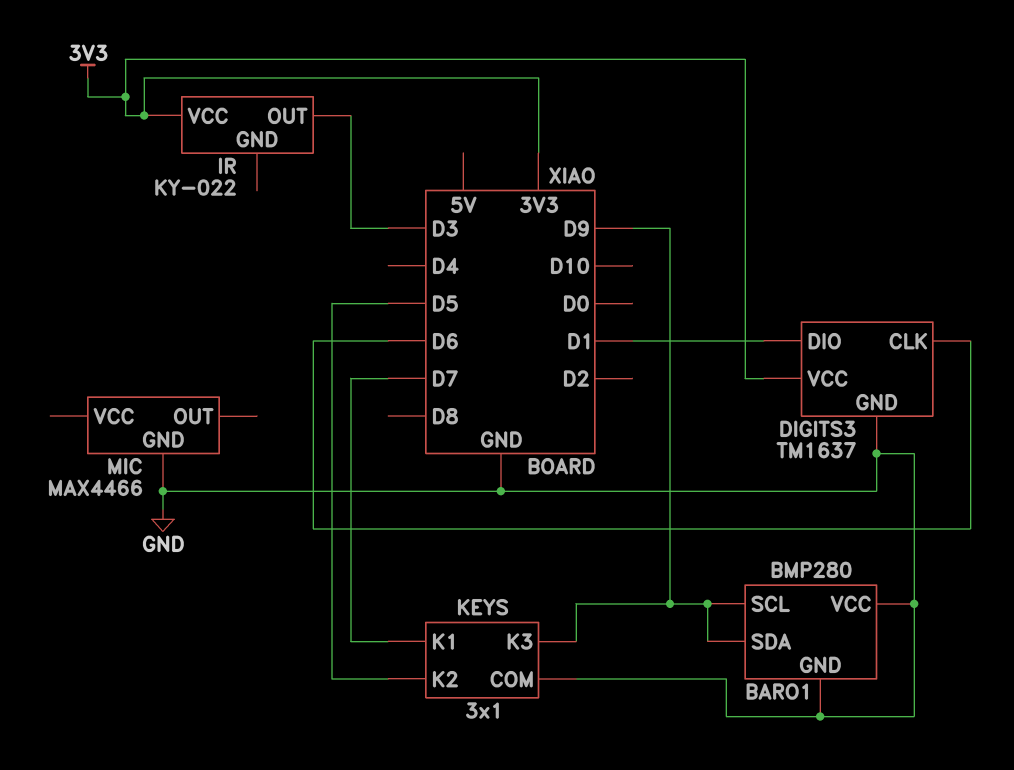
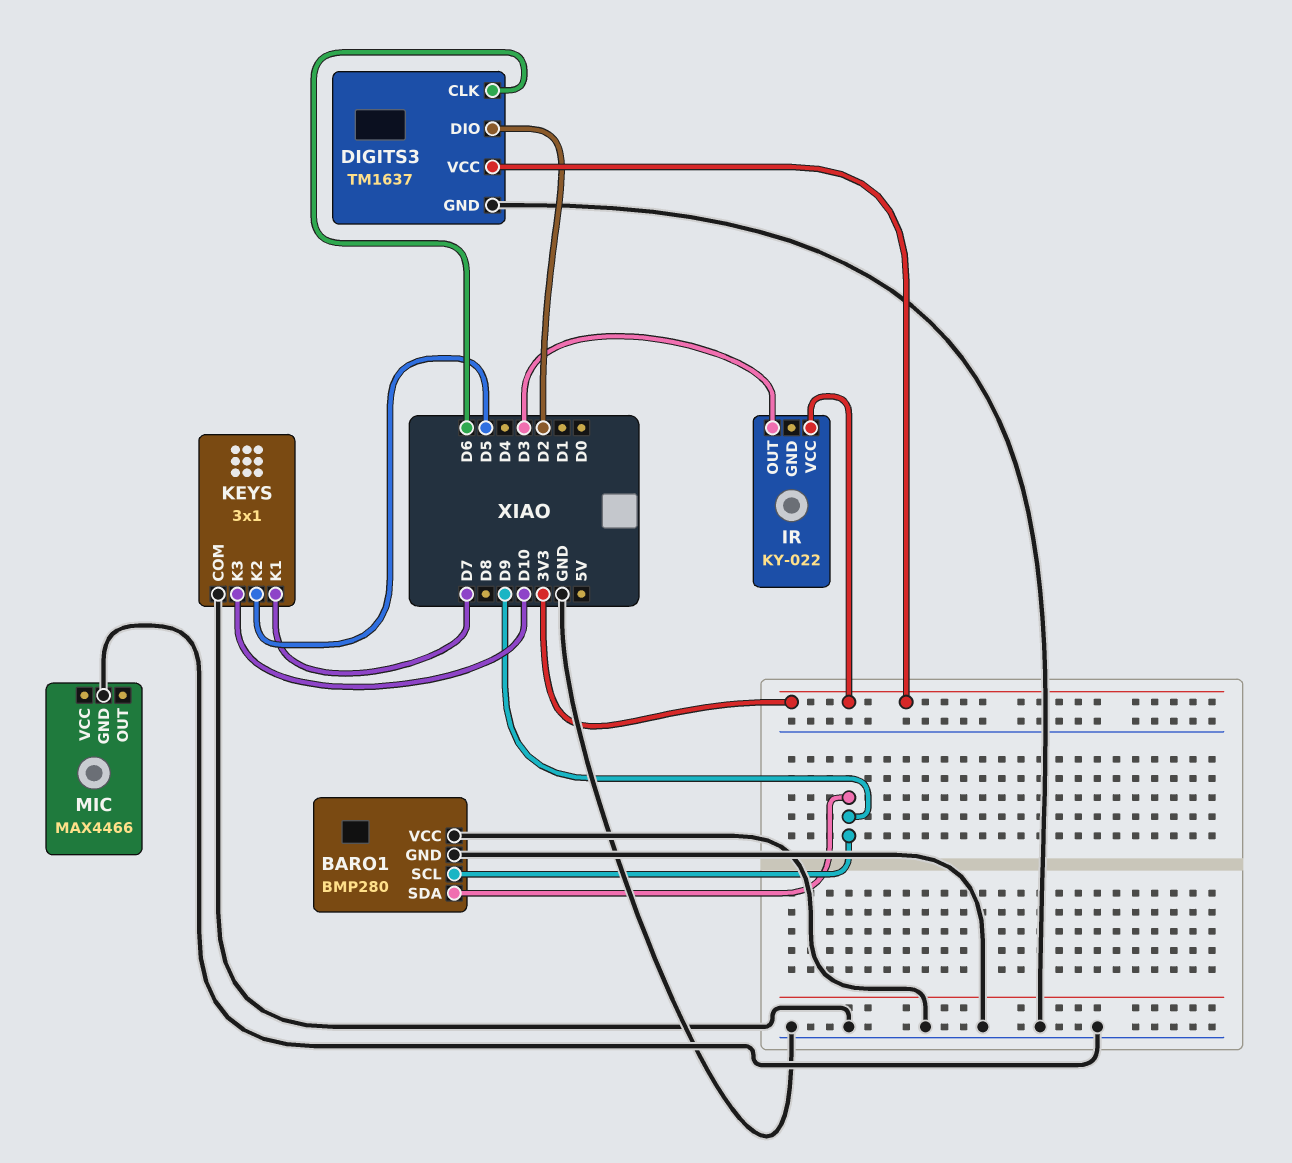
DIGITS3 pin DIO: D1 -> D2
KEYS pin K3: D9 -> D10

